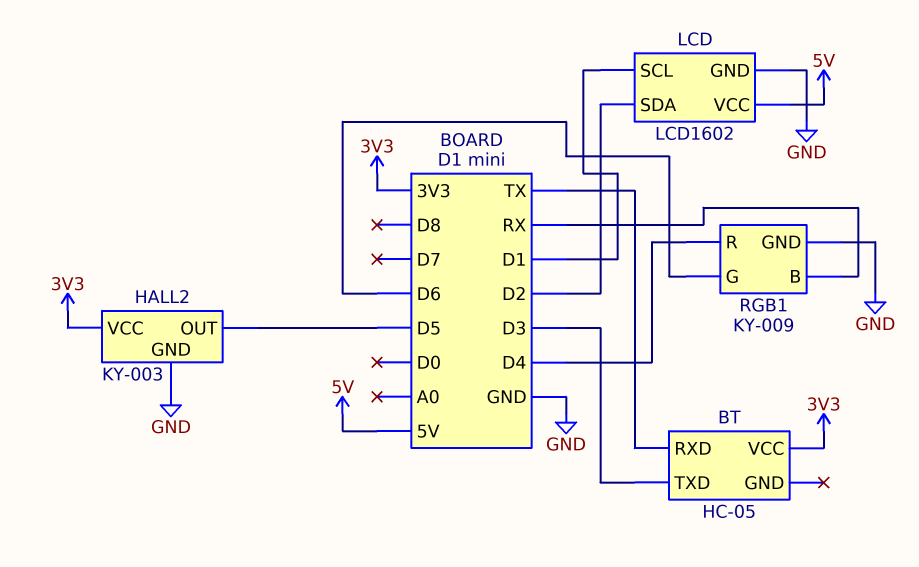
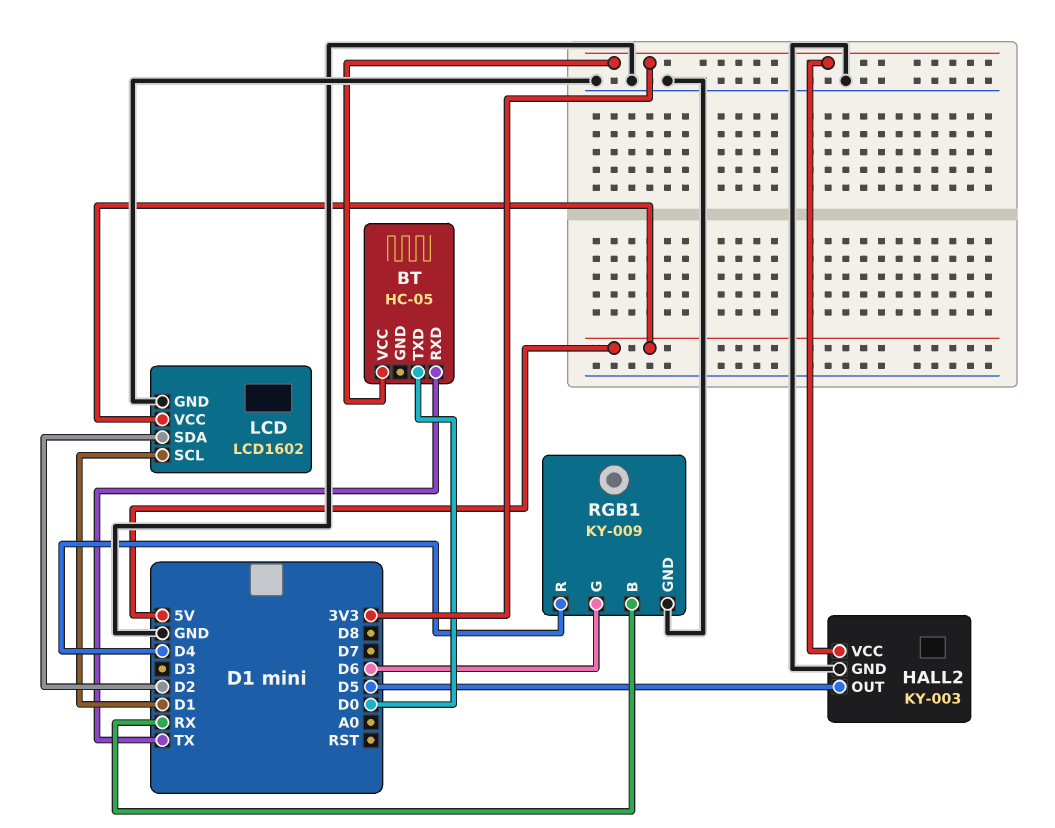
BT pin TXD: D3 -> D0

